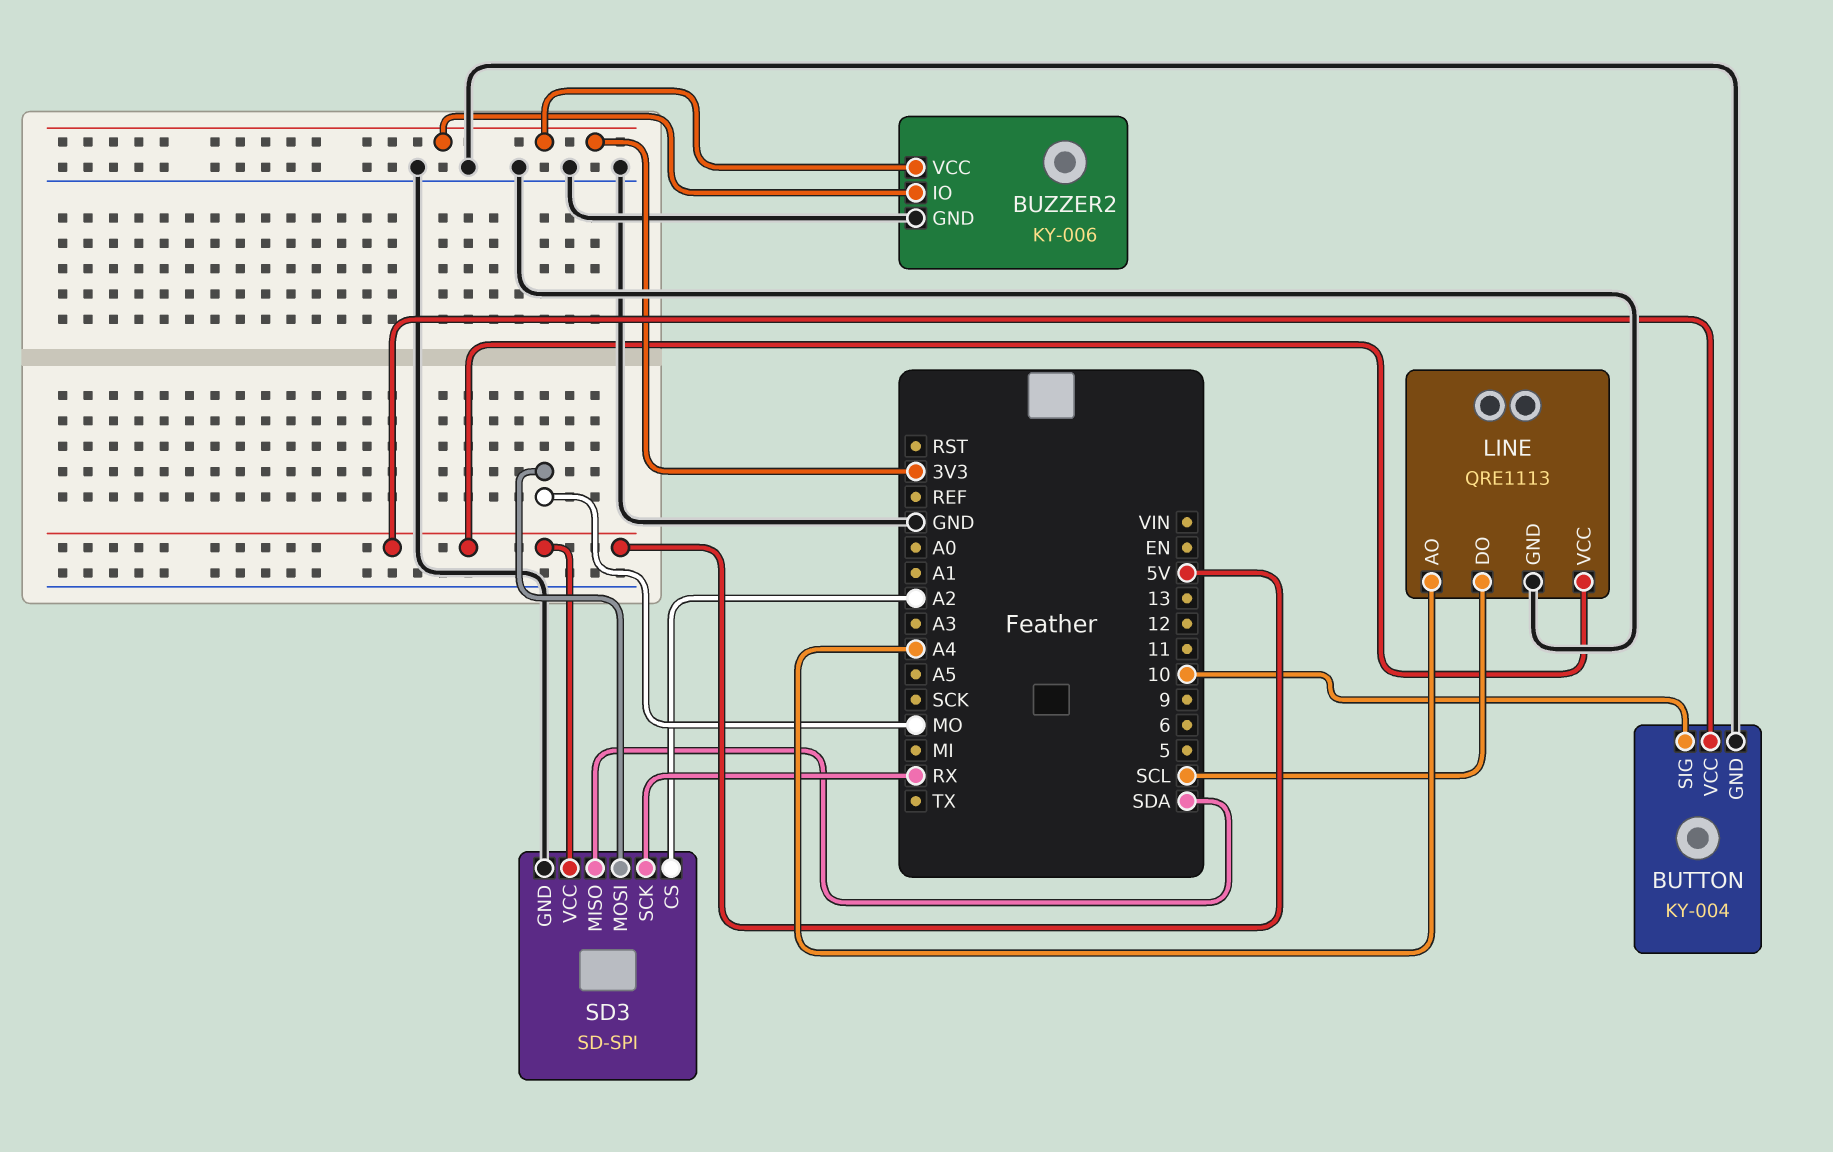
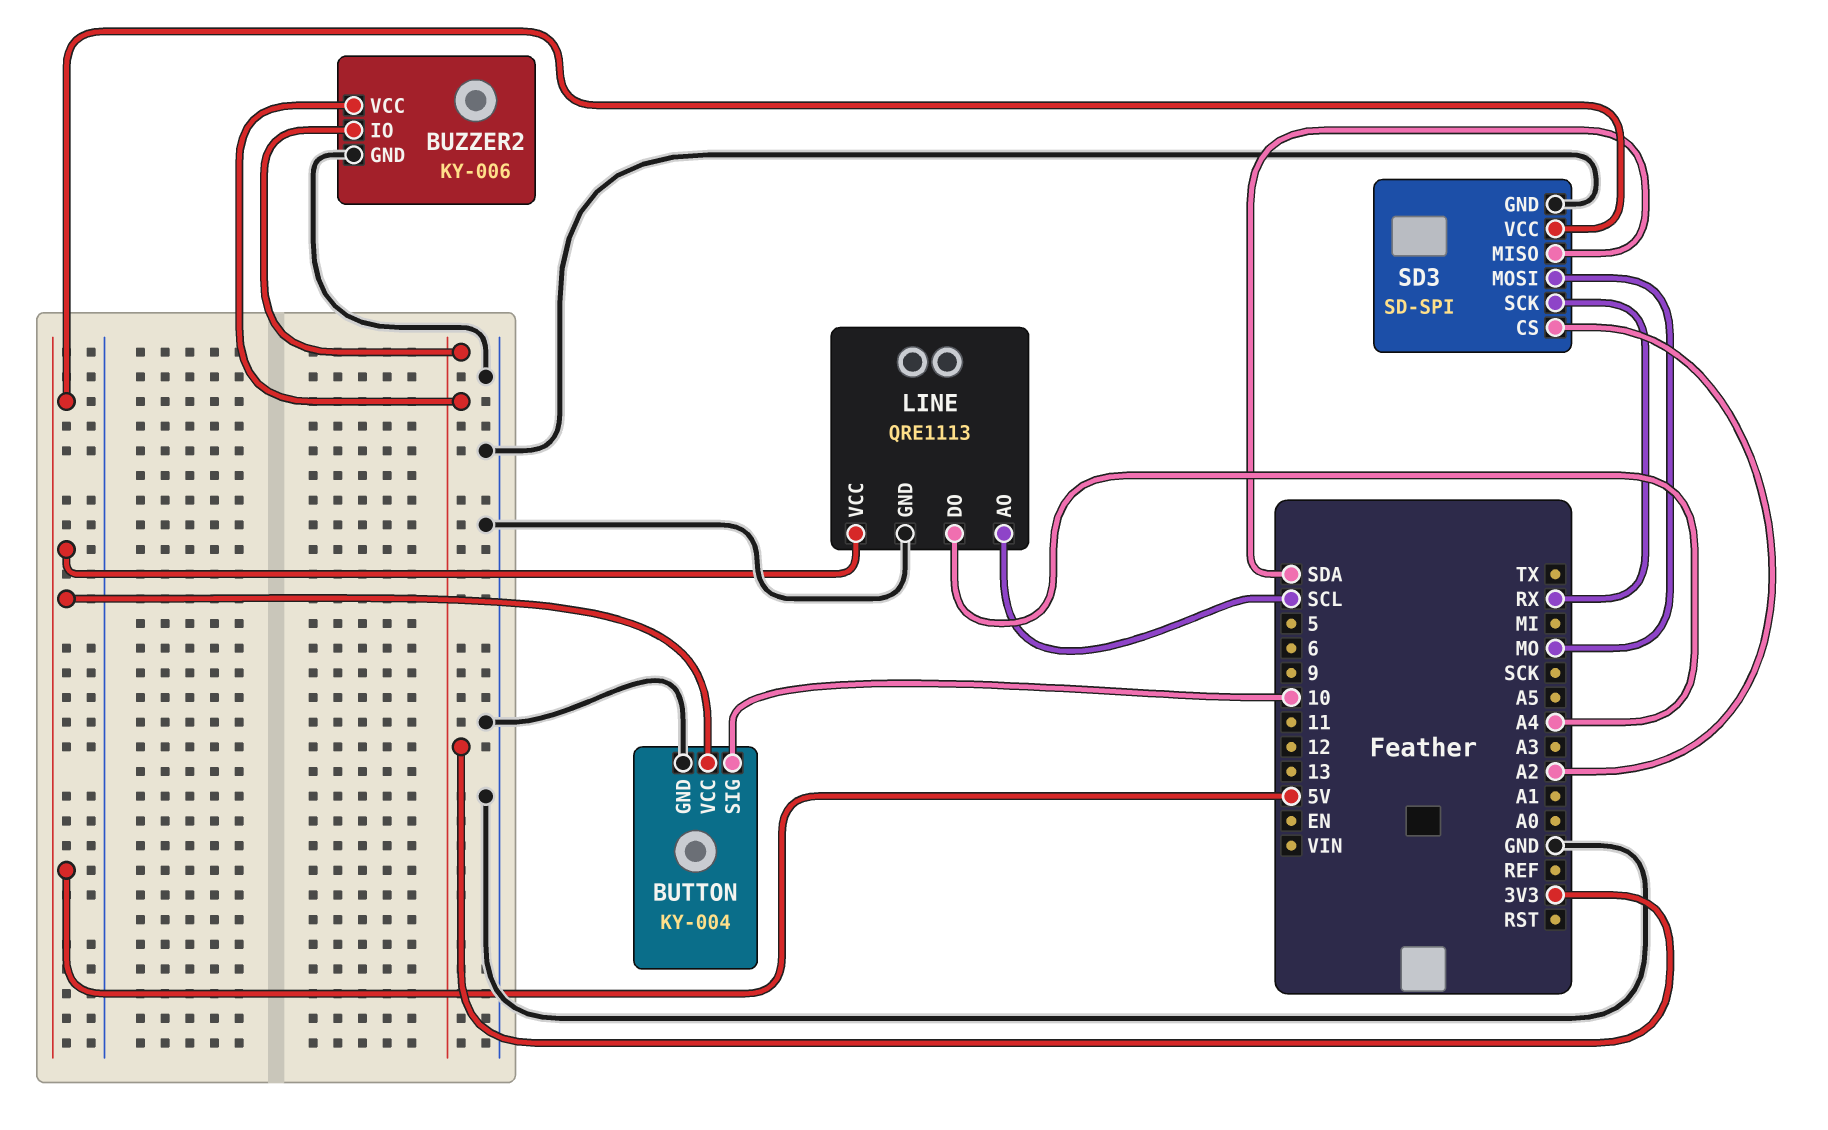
LINE pin AO: A4 -> SCL
LINE pin DO: SCL -> A4

